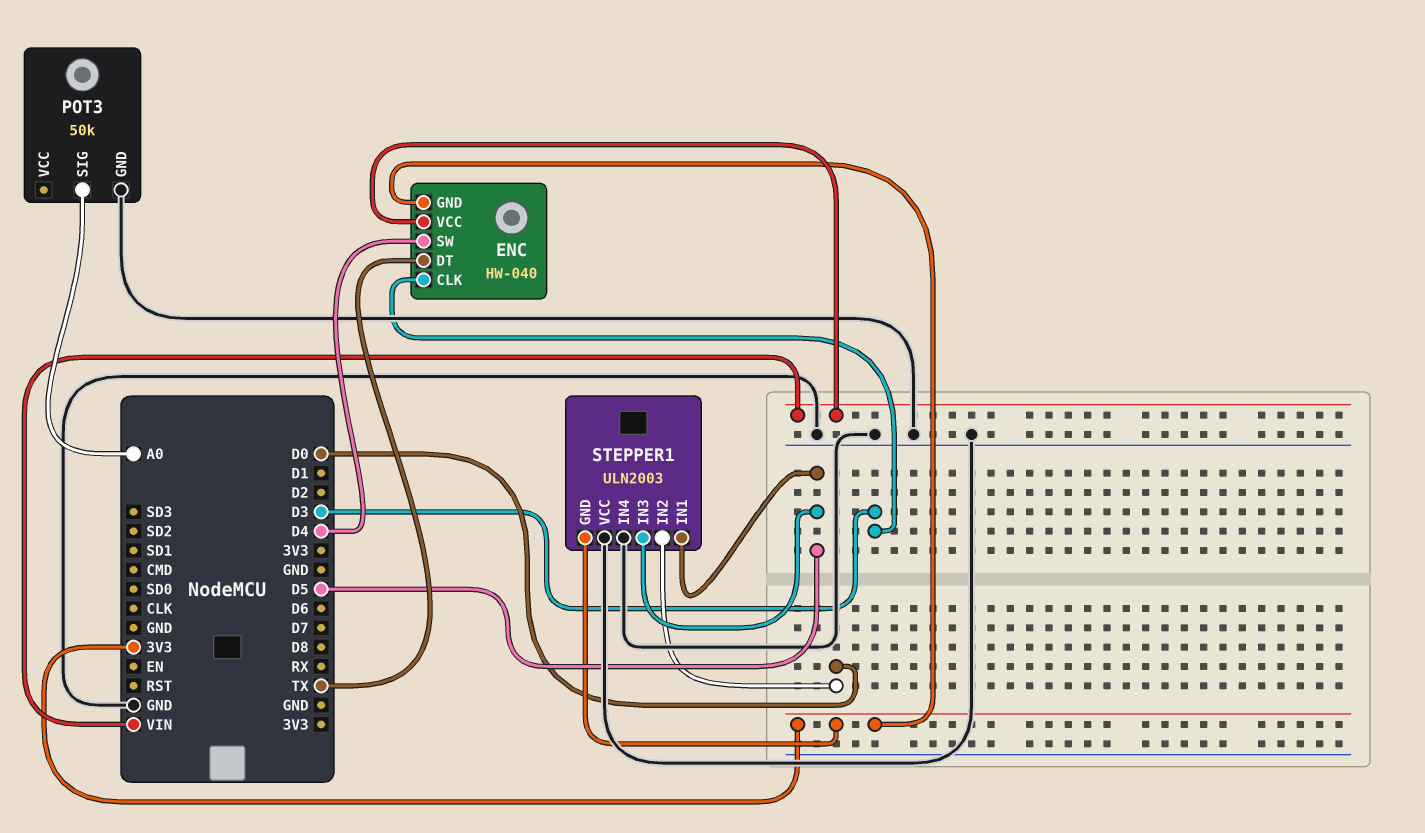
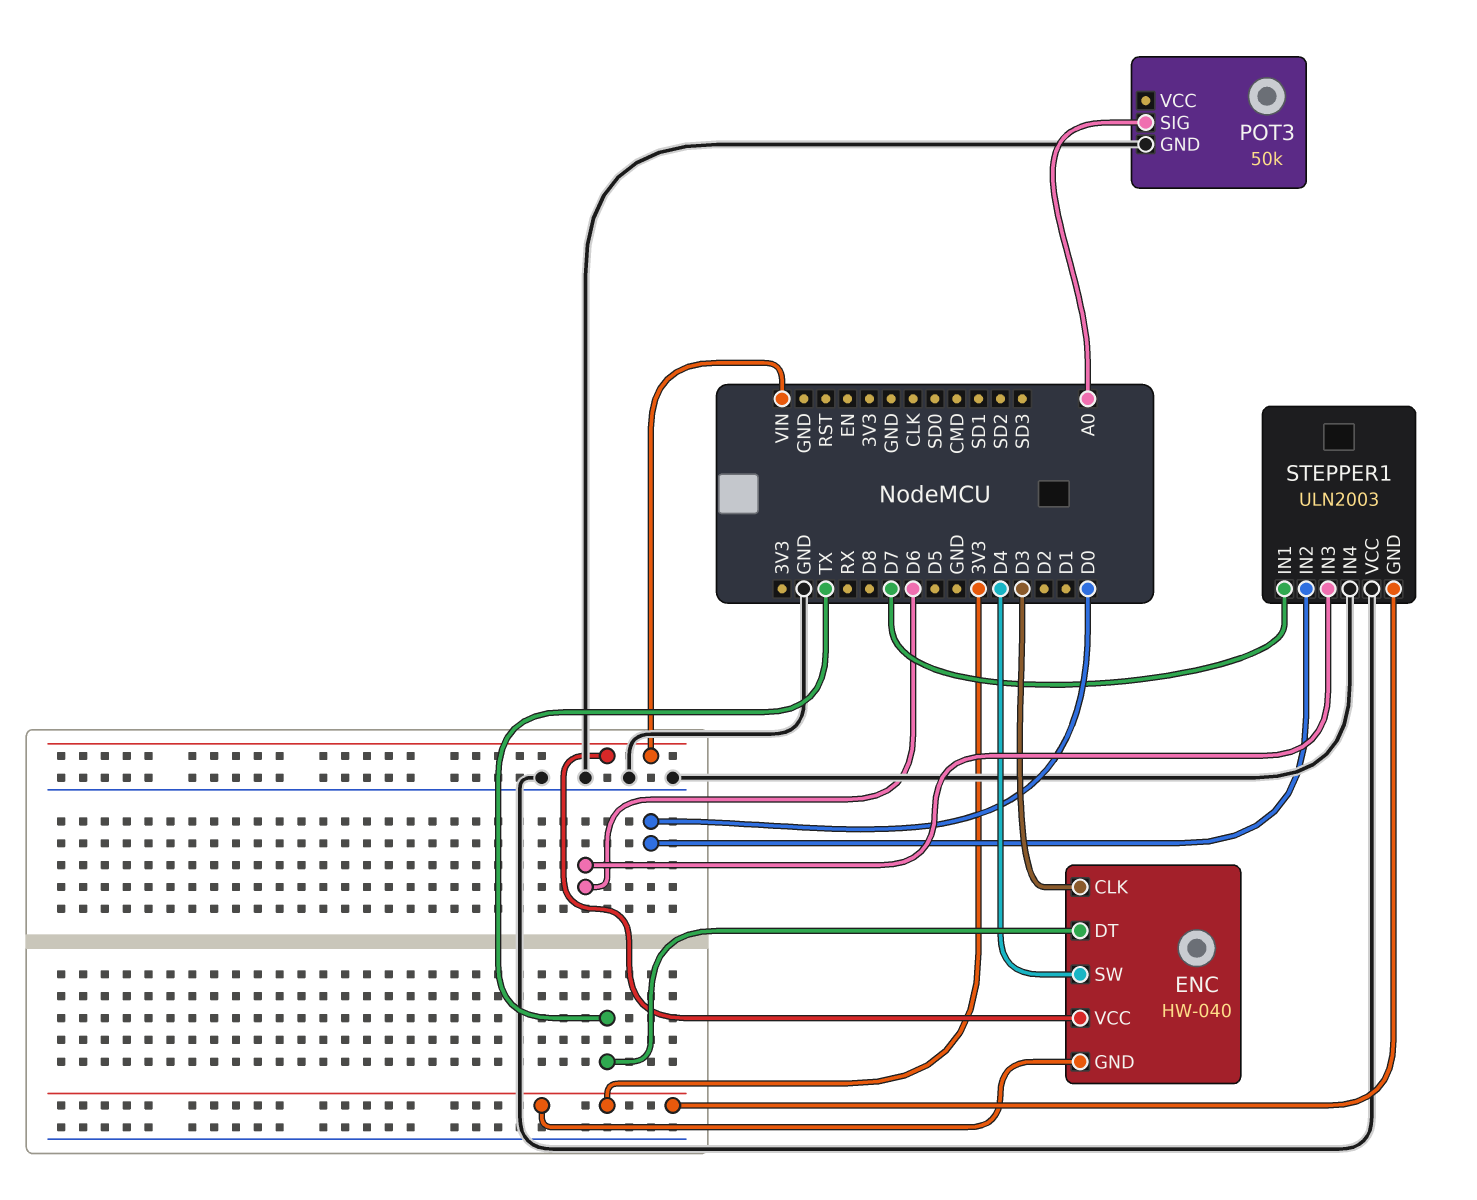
STEPPER1 pin IN1: D5 -> D7
STEPPER1 pin IN3: D5 -> D6

